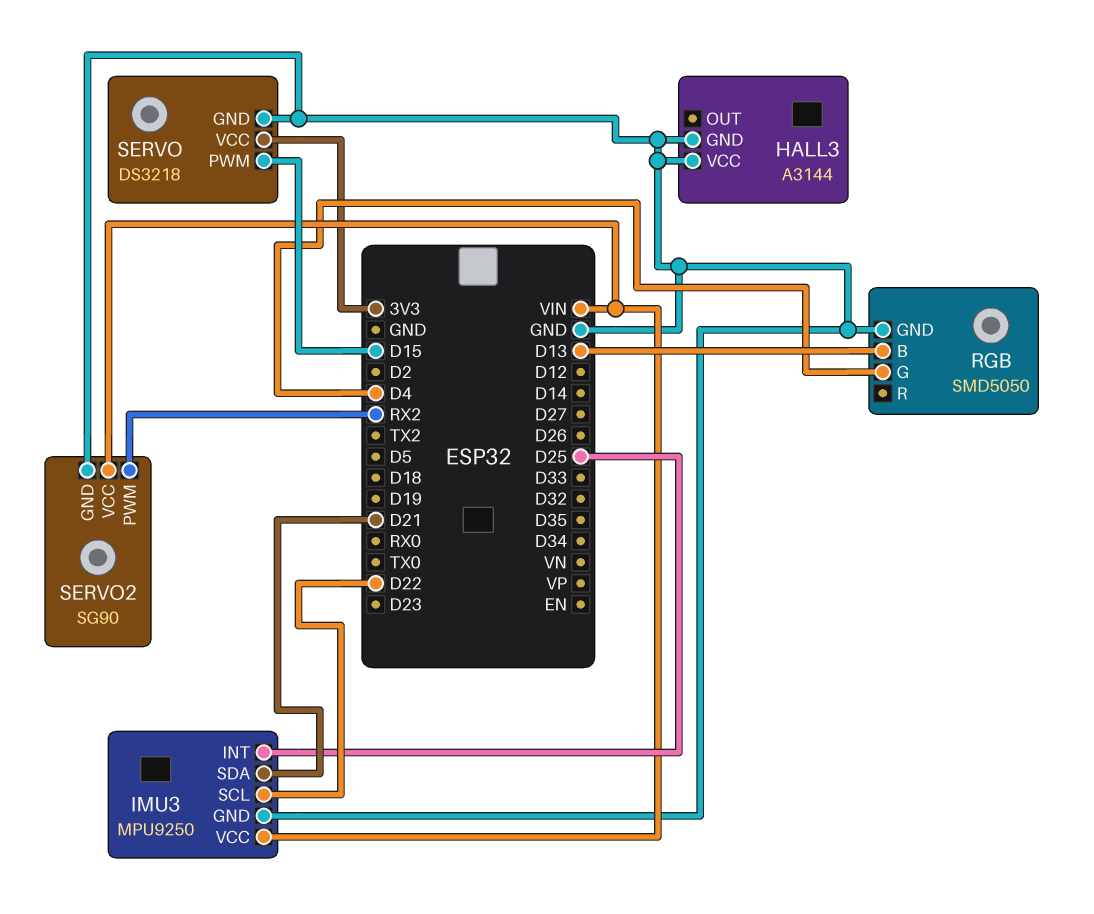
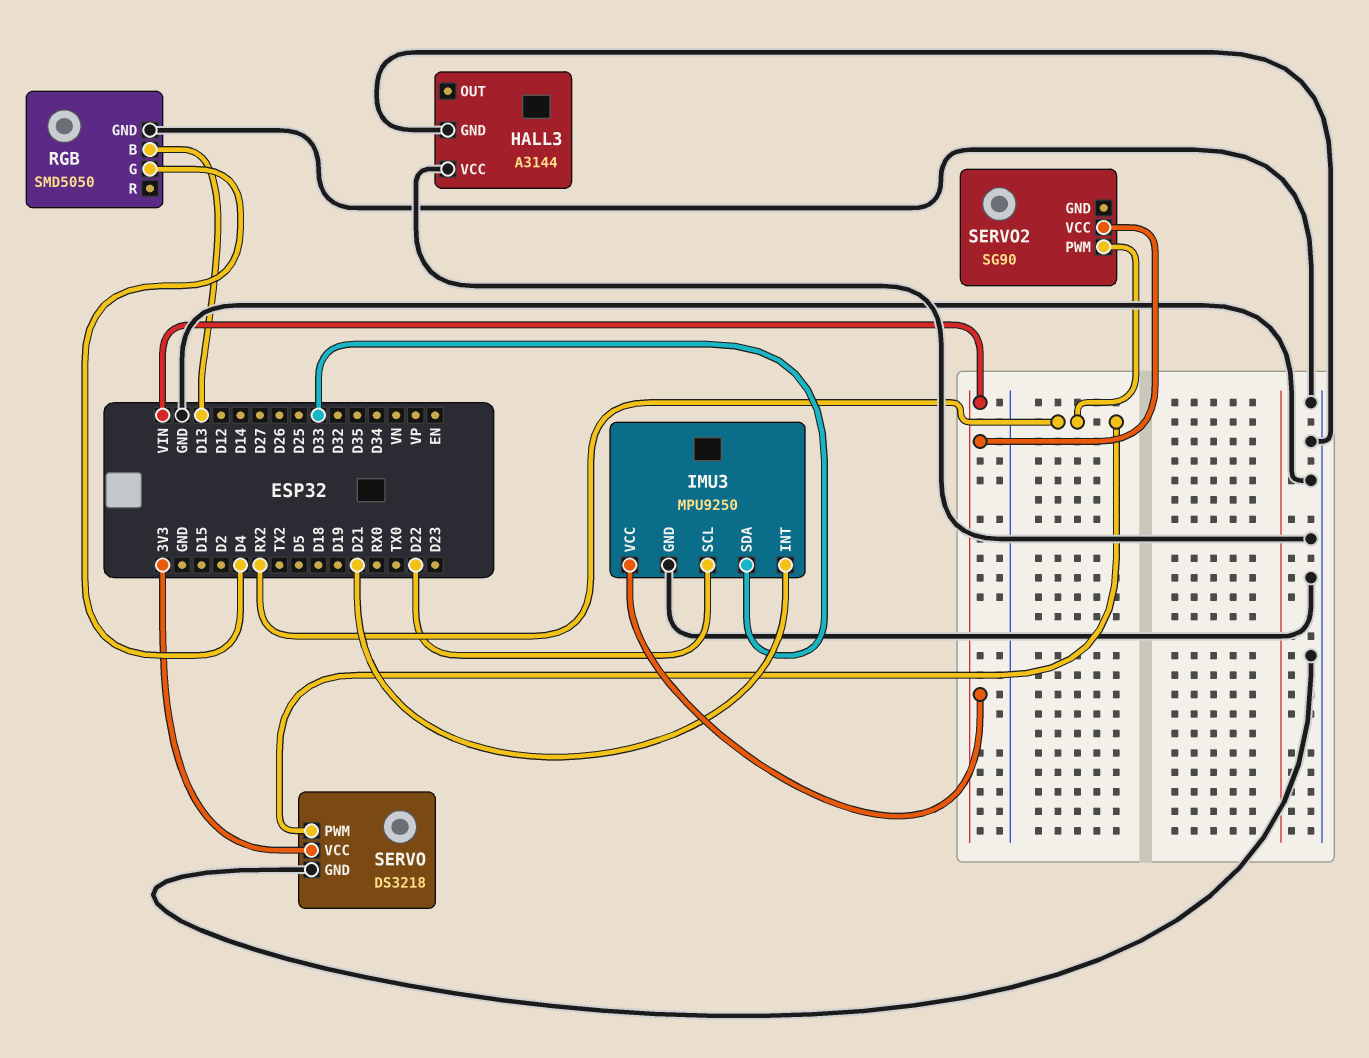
IMU3 pin INT: D25 -> D21
IMU3 pin SDA: D21 -> D33
SERVO pin PWM: D15 -> RX2
SERVO2 pin GND: GND -> none

